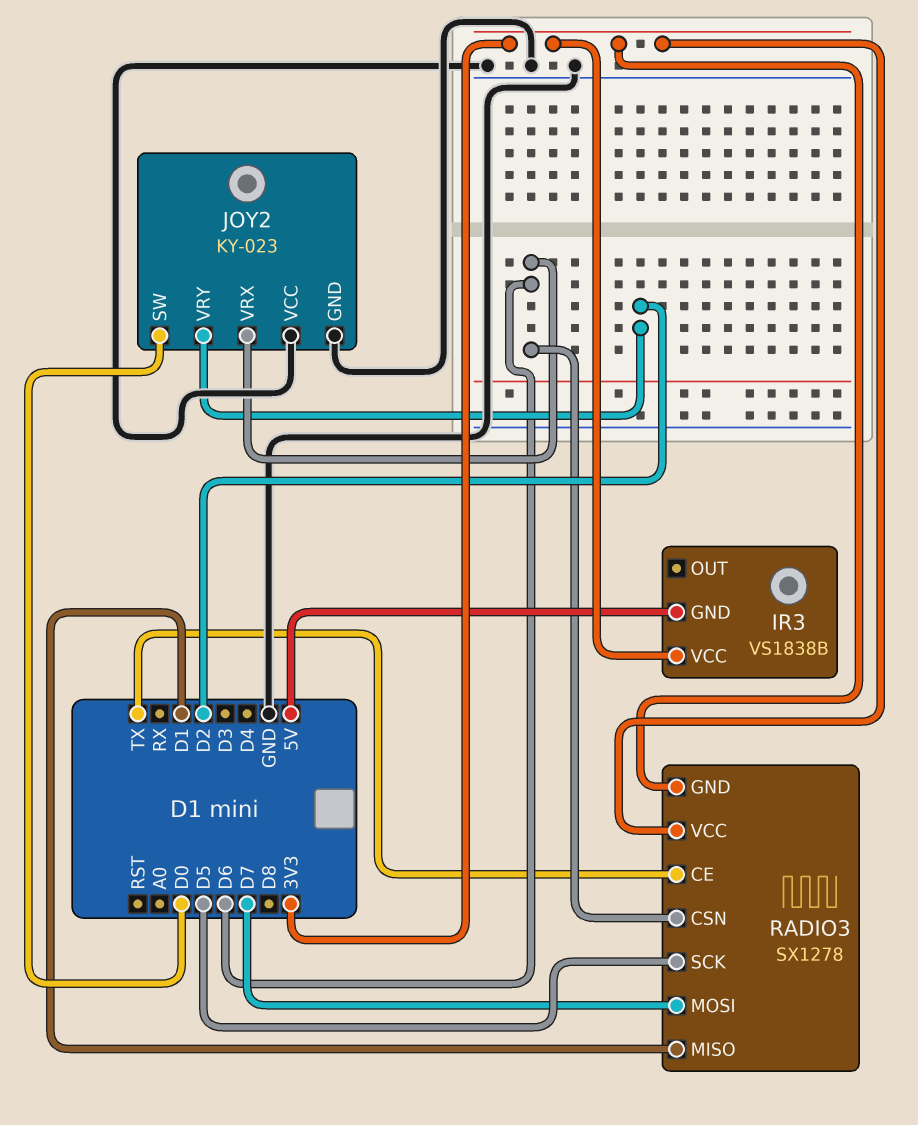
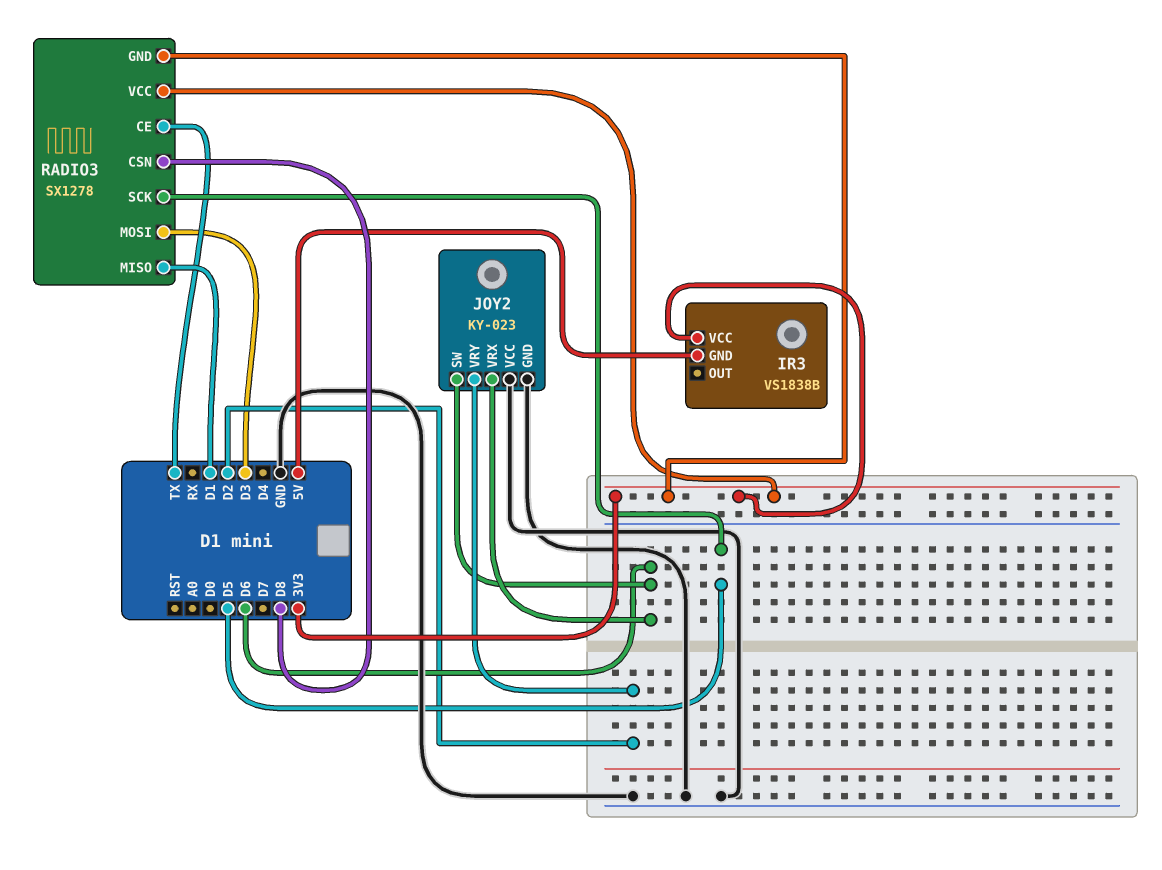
JOY2 pin SW: D0 -> D6
RADIO3 pin CSN: D6 -> D8
RADIO3 pin MOSI: D7 -> D3

